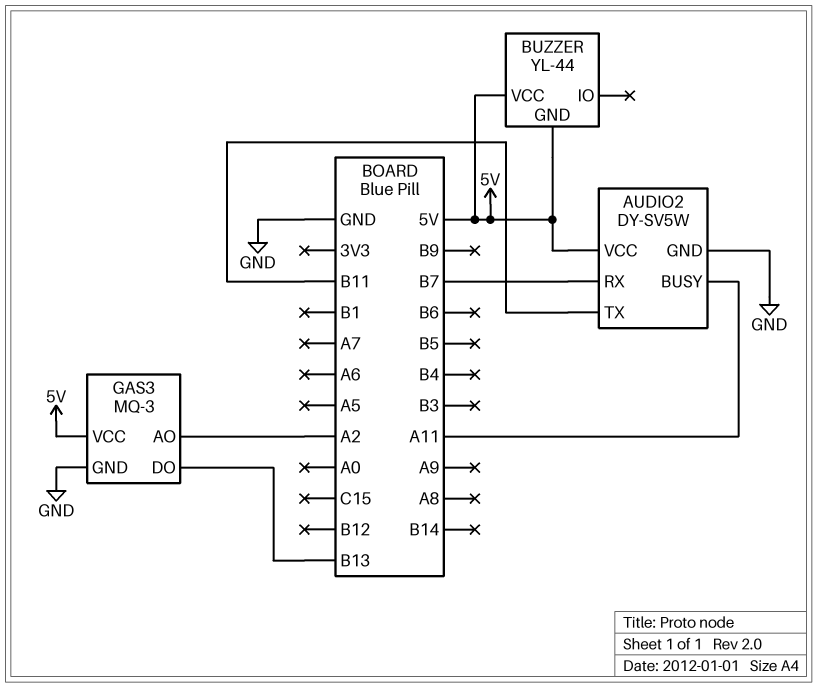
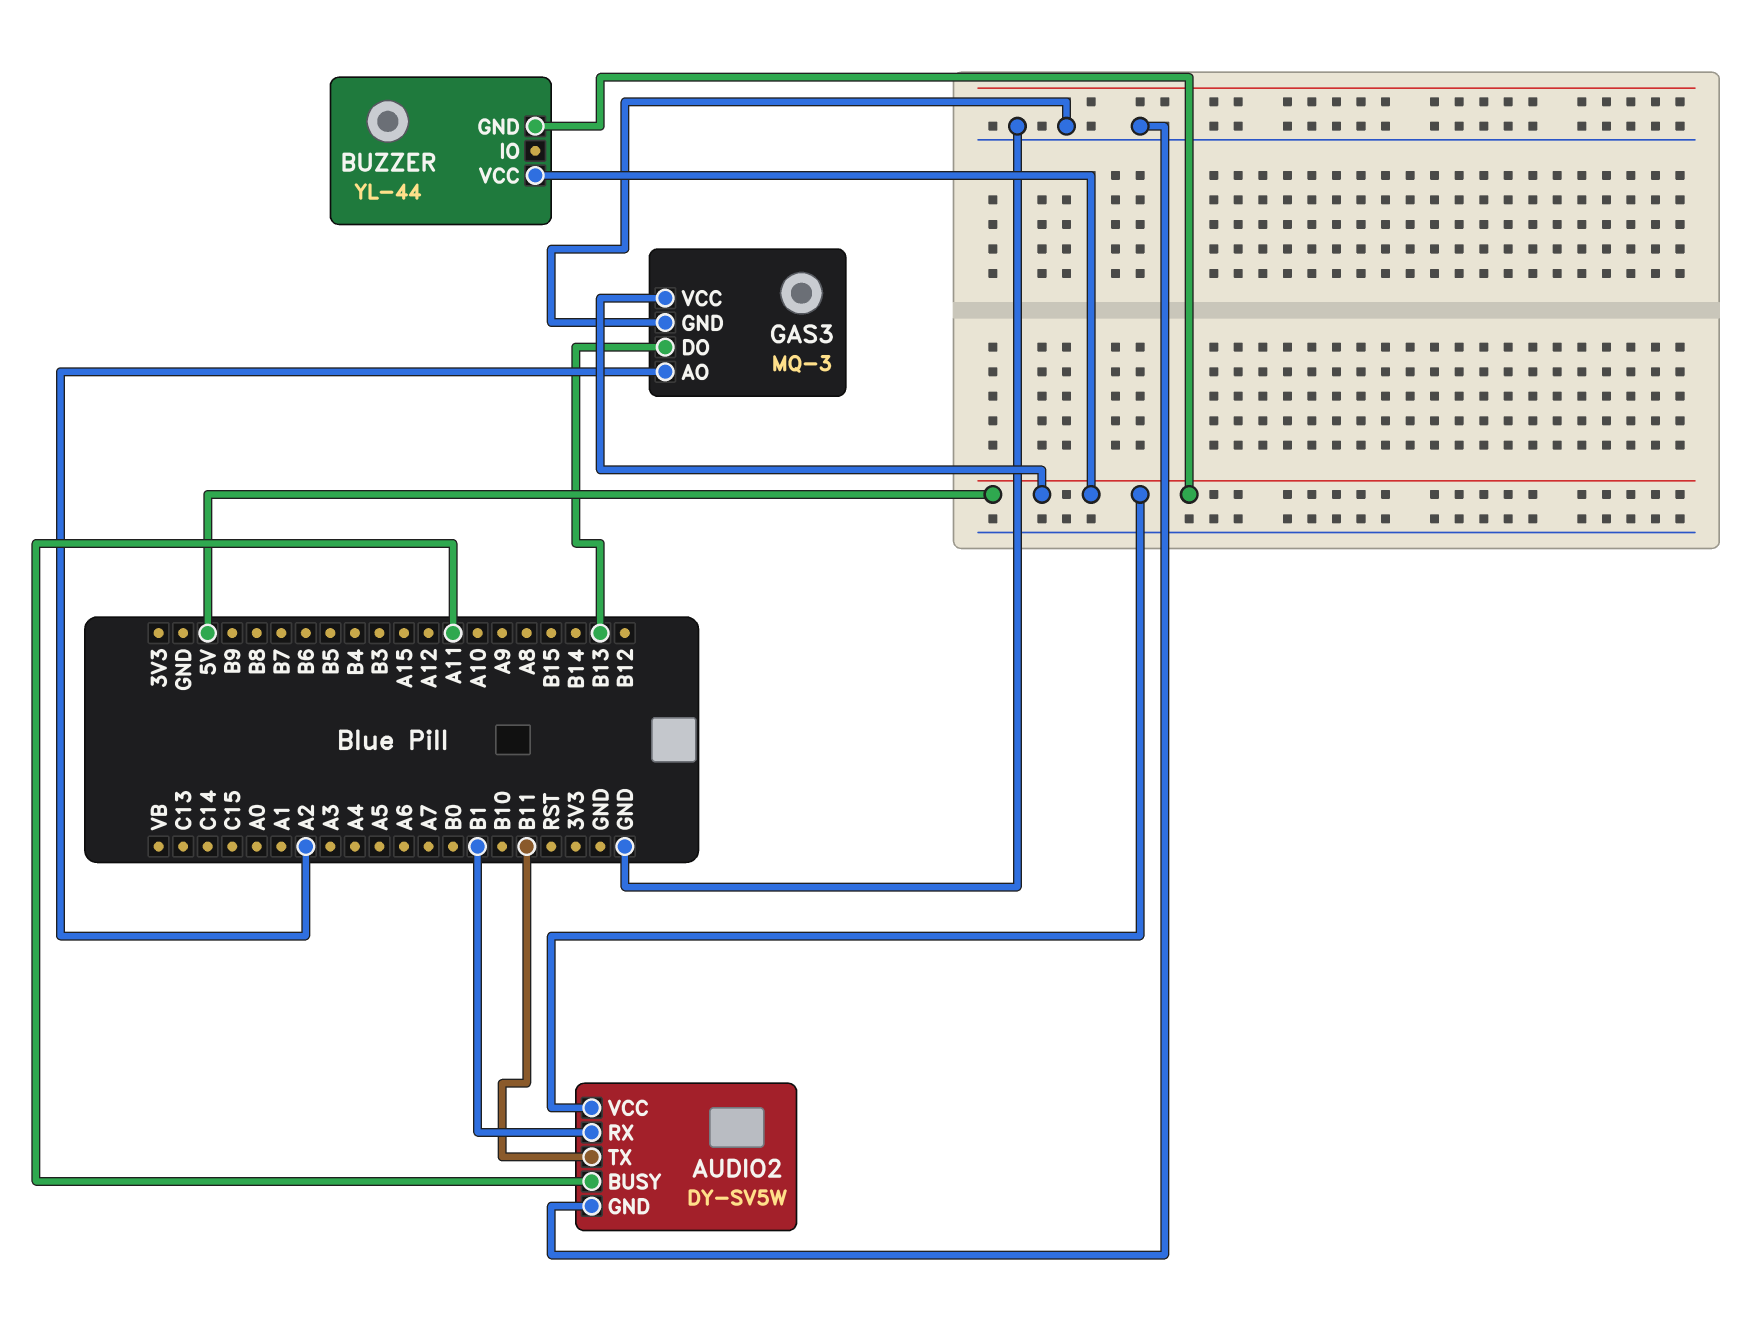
AUDIO2 pin RX: B7 -> B1

